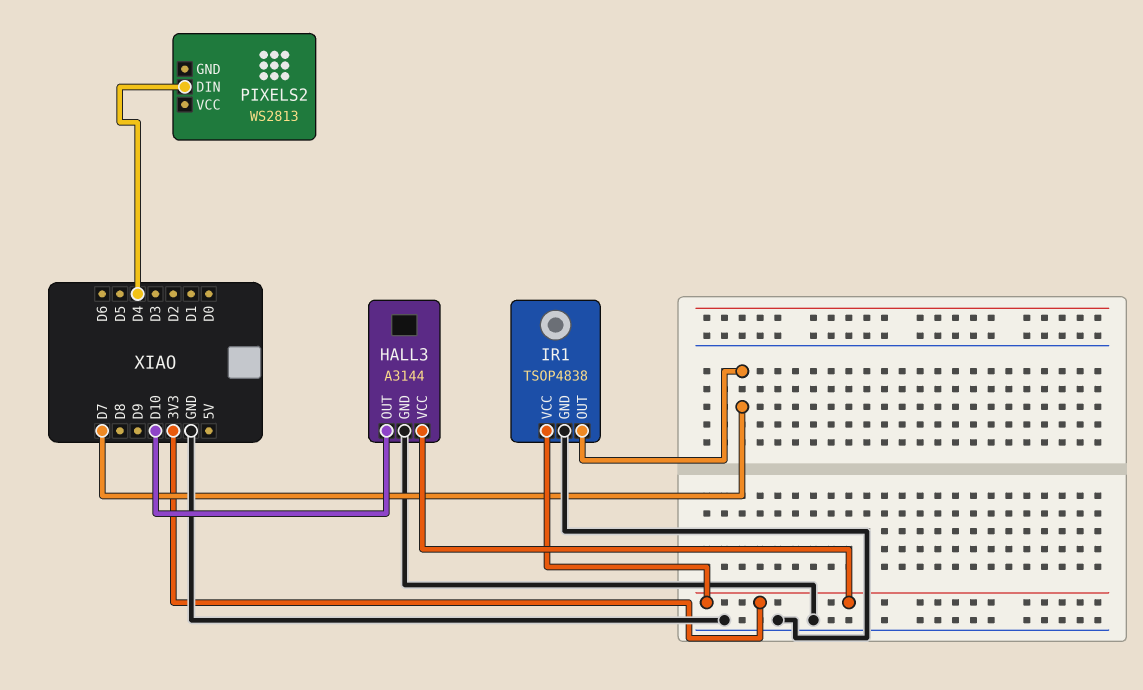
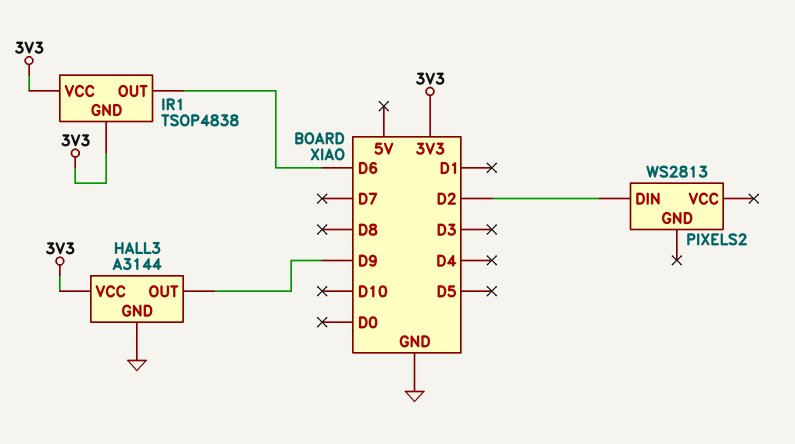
HALL3 pin OUT: D10 -> D9
IR1 pin GND: GND -> 3V3
IR1 pin OUT: D7 -> D6
PIXELS2 pin DIN: D4 -> D2

